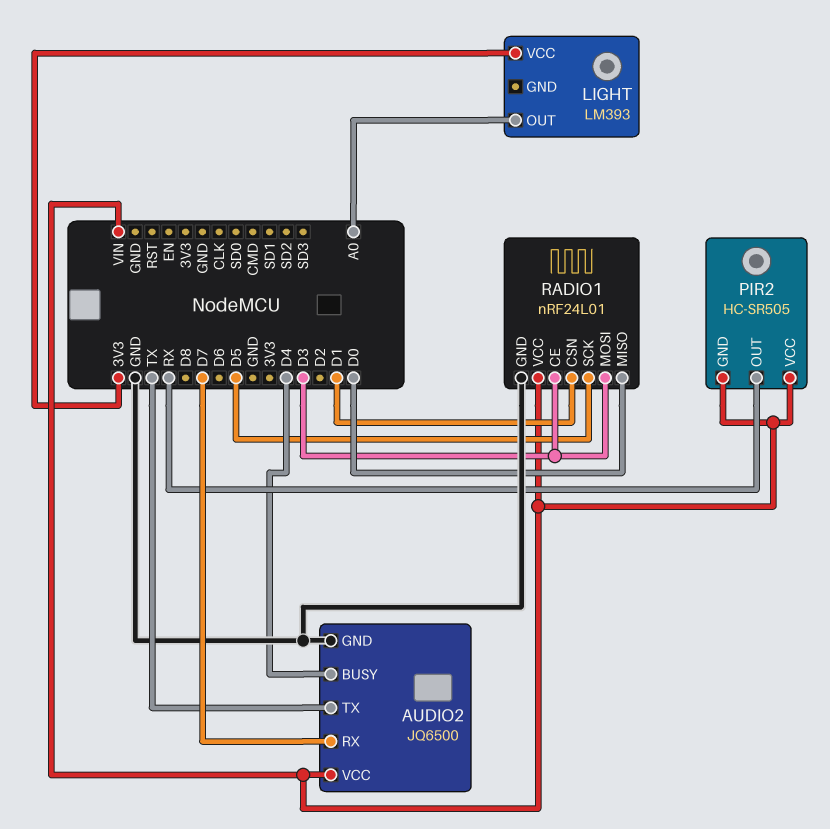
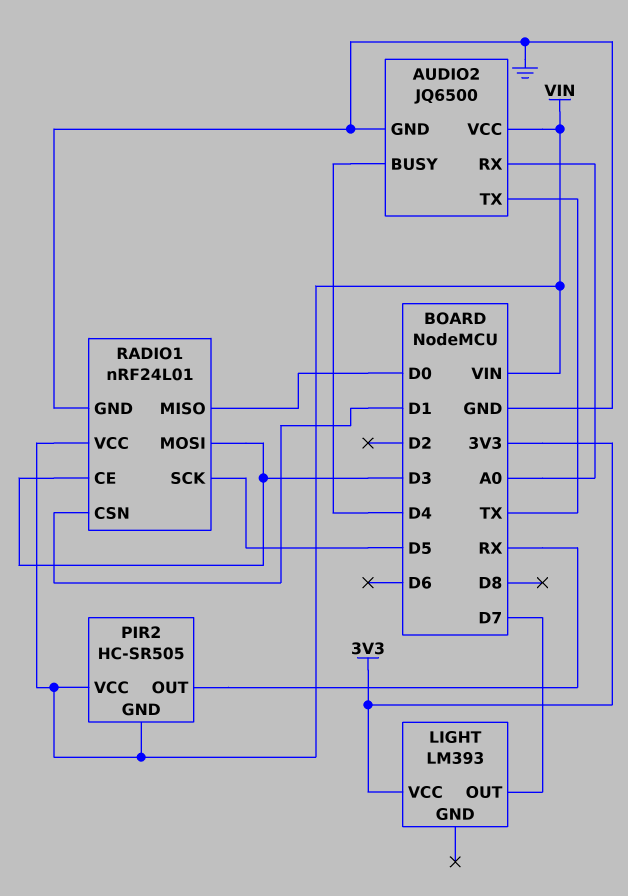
AUDIO2 pin RX: D7 -> A0
LIGHT pin OUT: A0 -> D7

